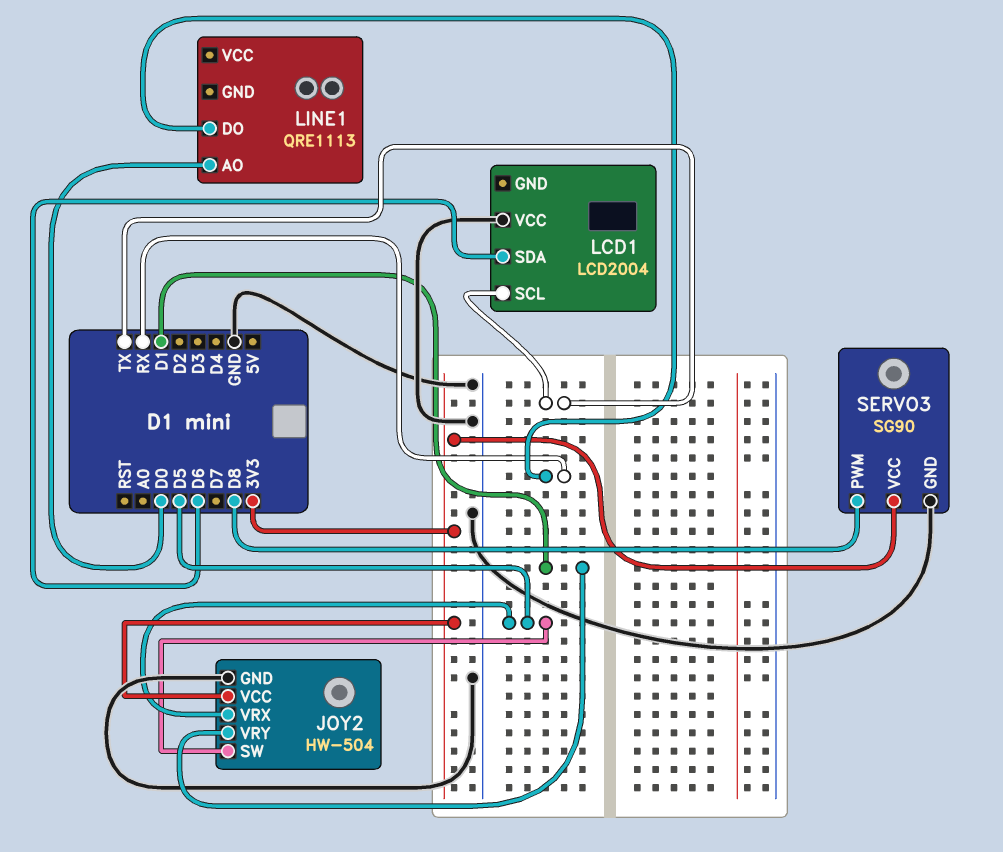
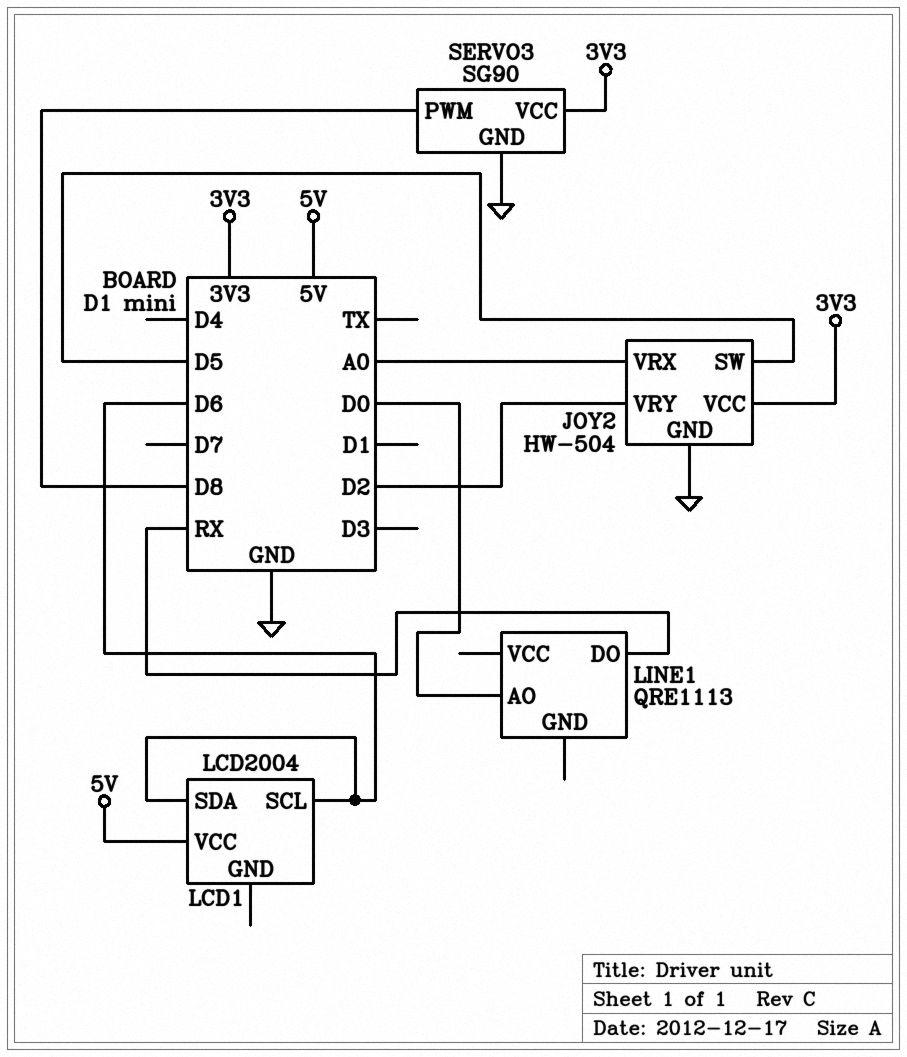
JOY2 pin VRX: D5 -> A0
JOY2 pin VRY: D1 -> D2
LCD1 pin SCL: TX -> D6
LCD1 pin VCC: GND -> 5V

